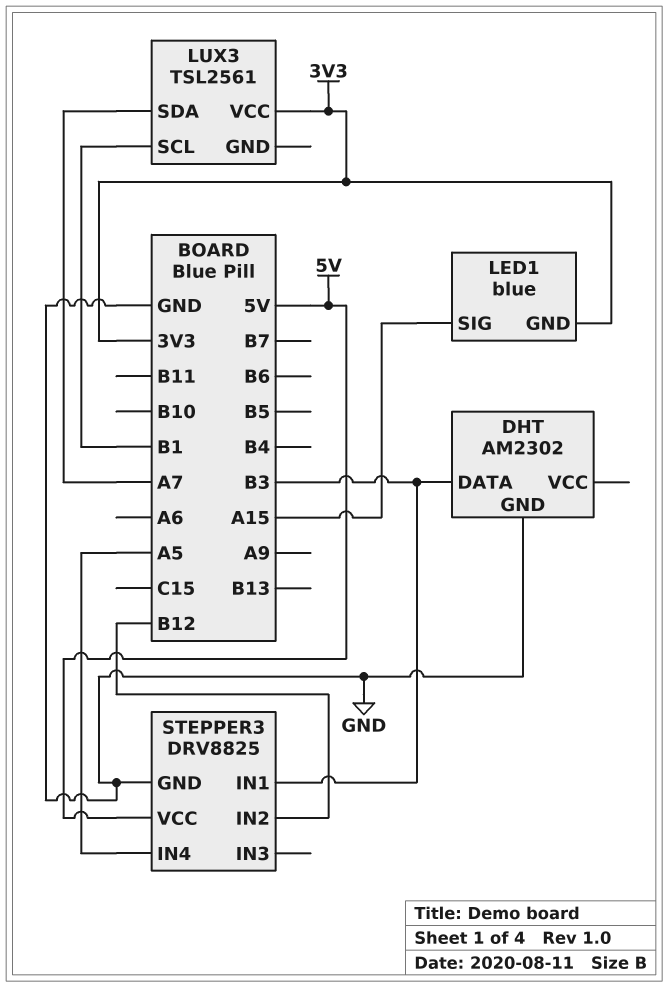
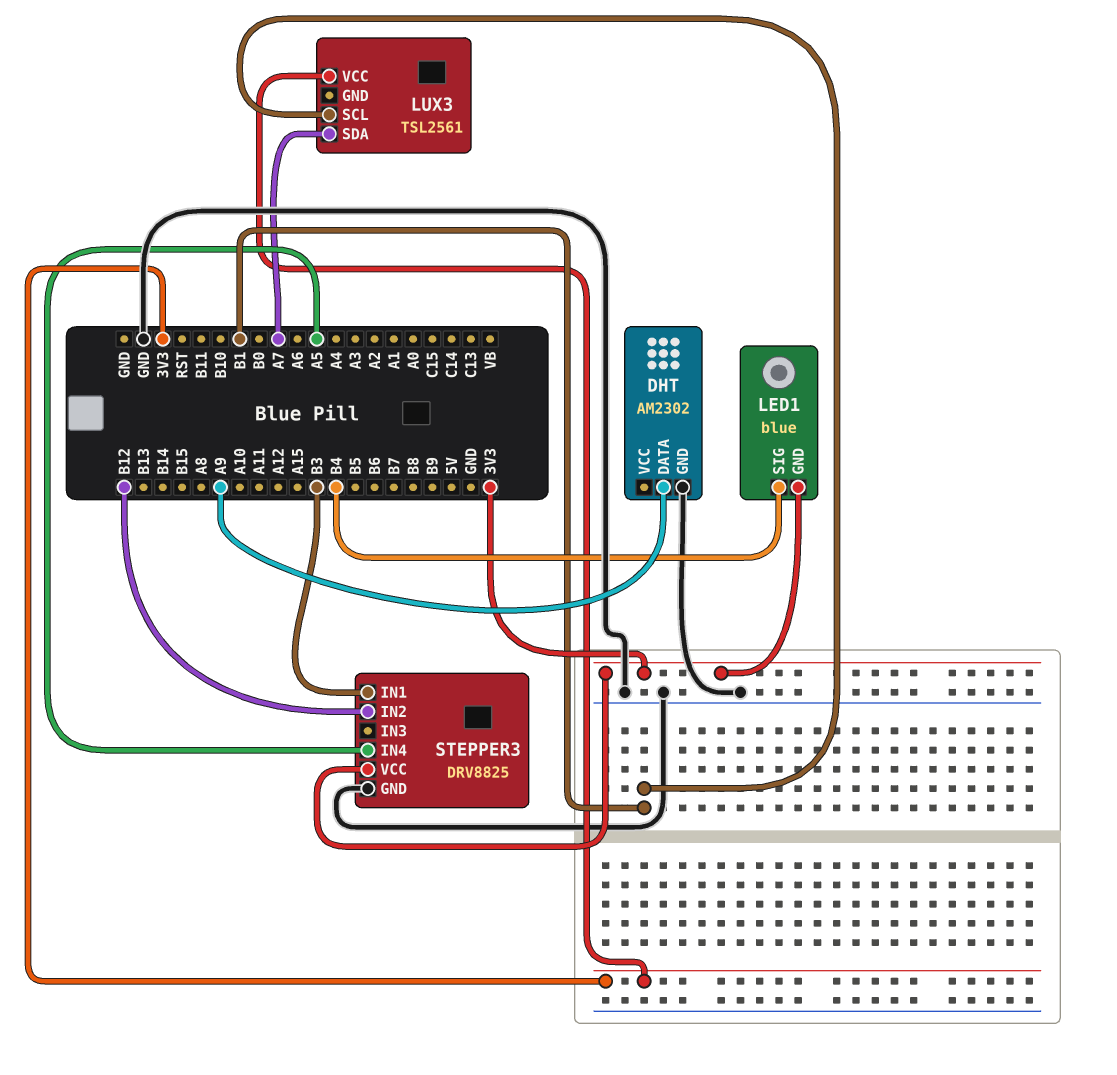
DHT pin DATA: B3 -> A9
LED1 pin SIG: A15 -> B4
STEPPER3 pin VCC: 5V -> 3V3

